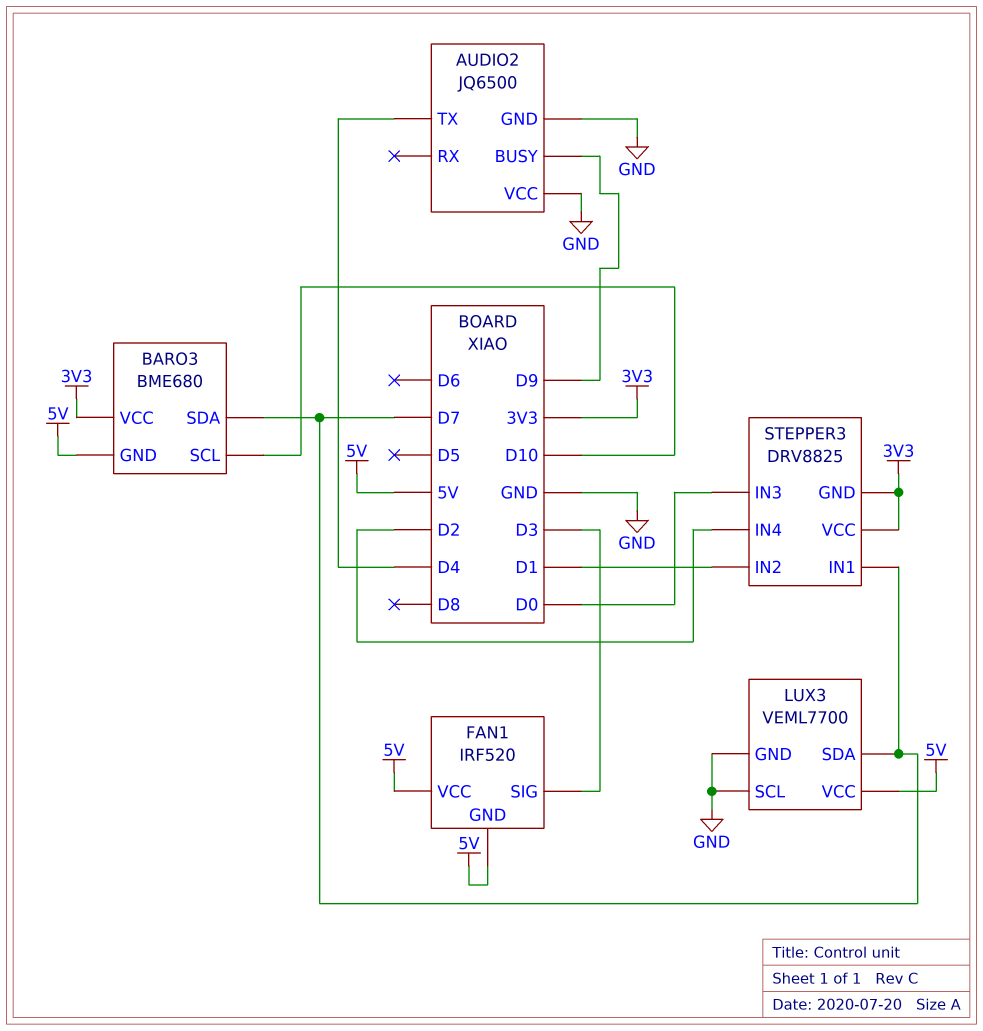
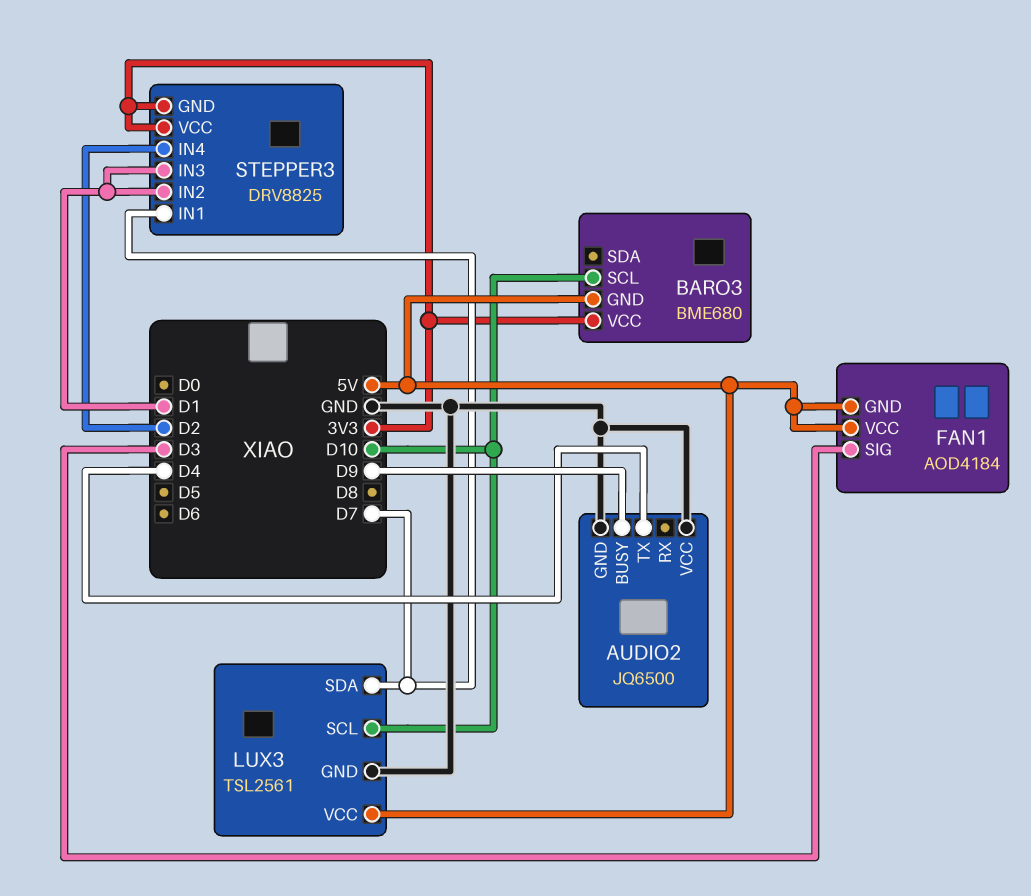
BARO3 pin SDA: D7 -> none
FAN1: IRF520 -> AOD4184
LUX3: VEML7700 -> TSL2561
LUX3 pin SCL: GND -> D10
STEPPER3 pin IN3: D0 -> D1

